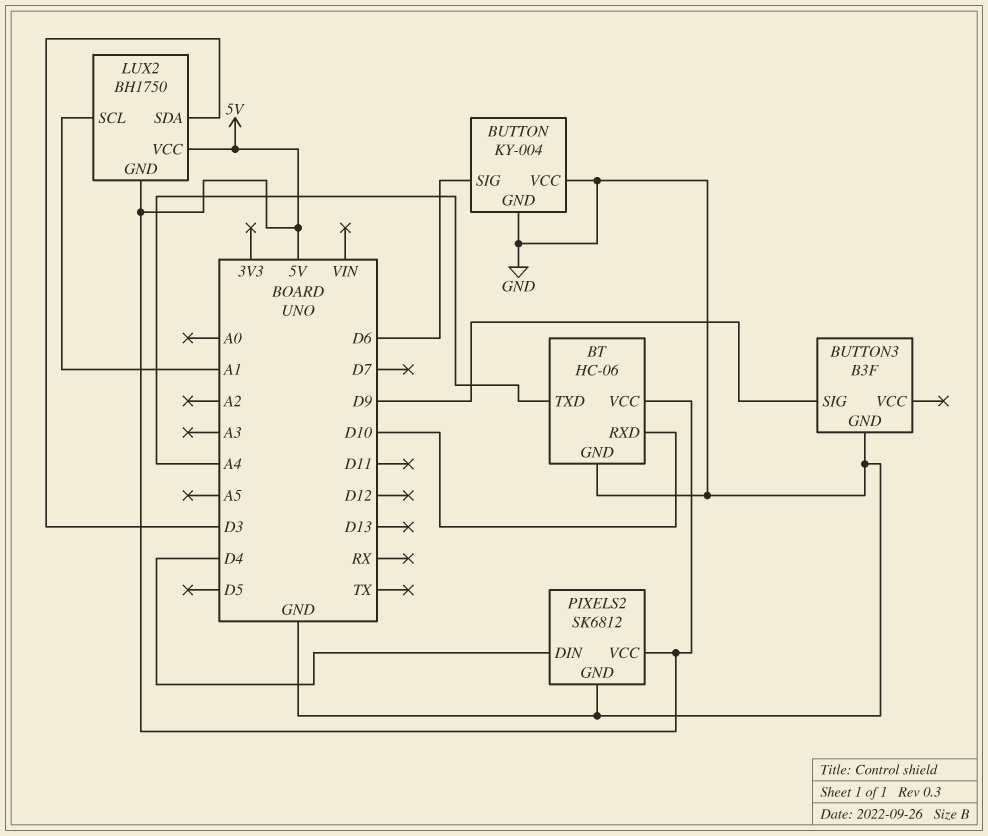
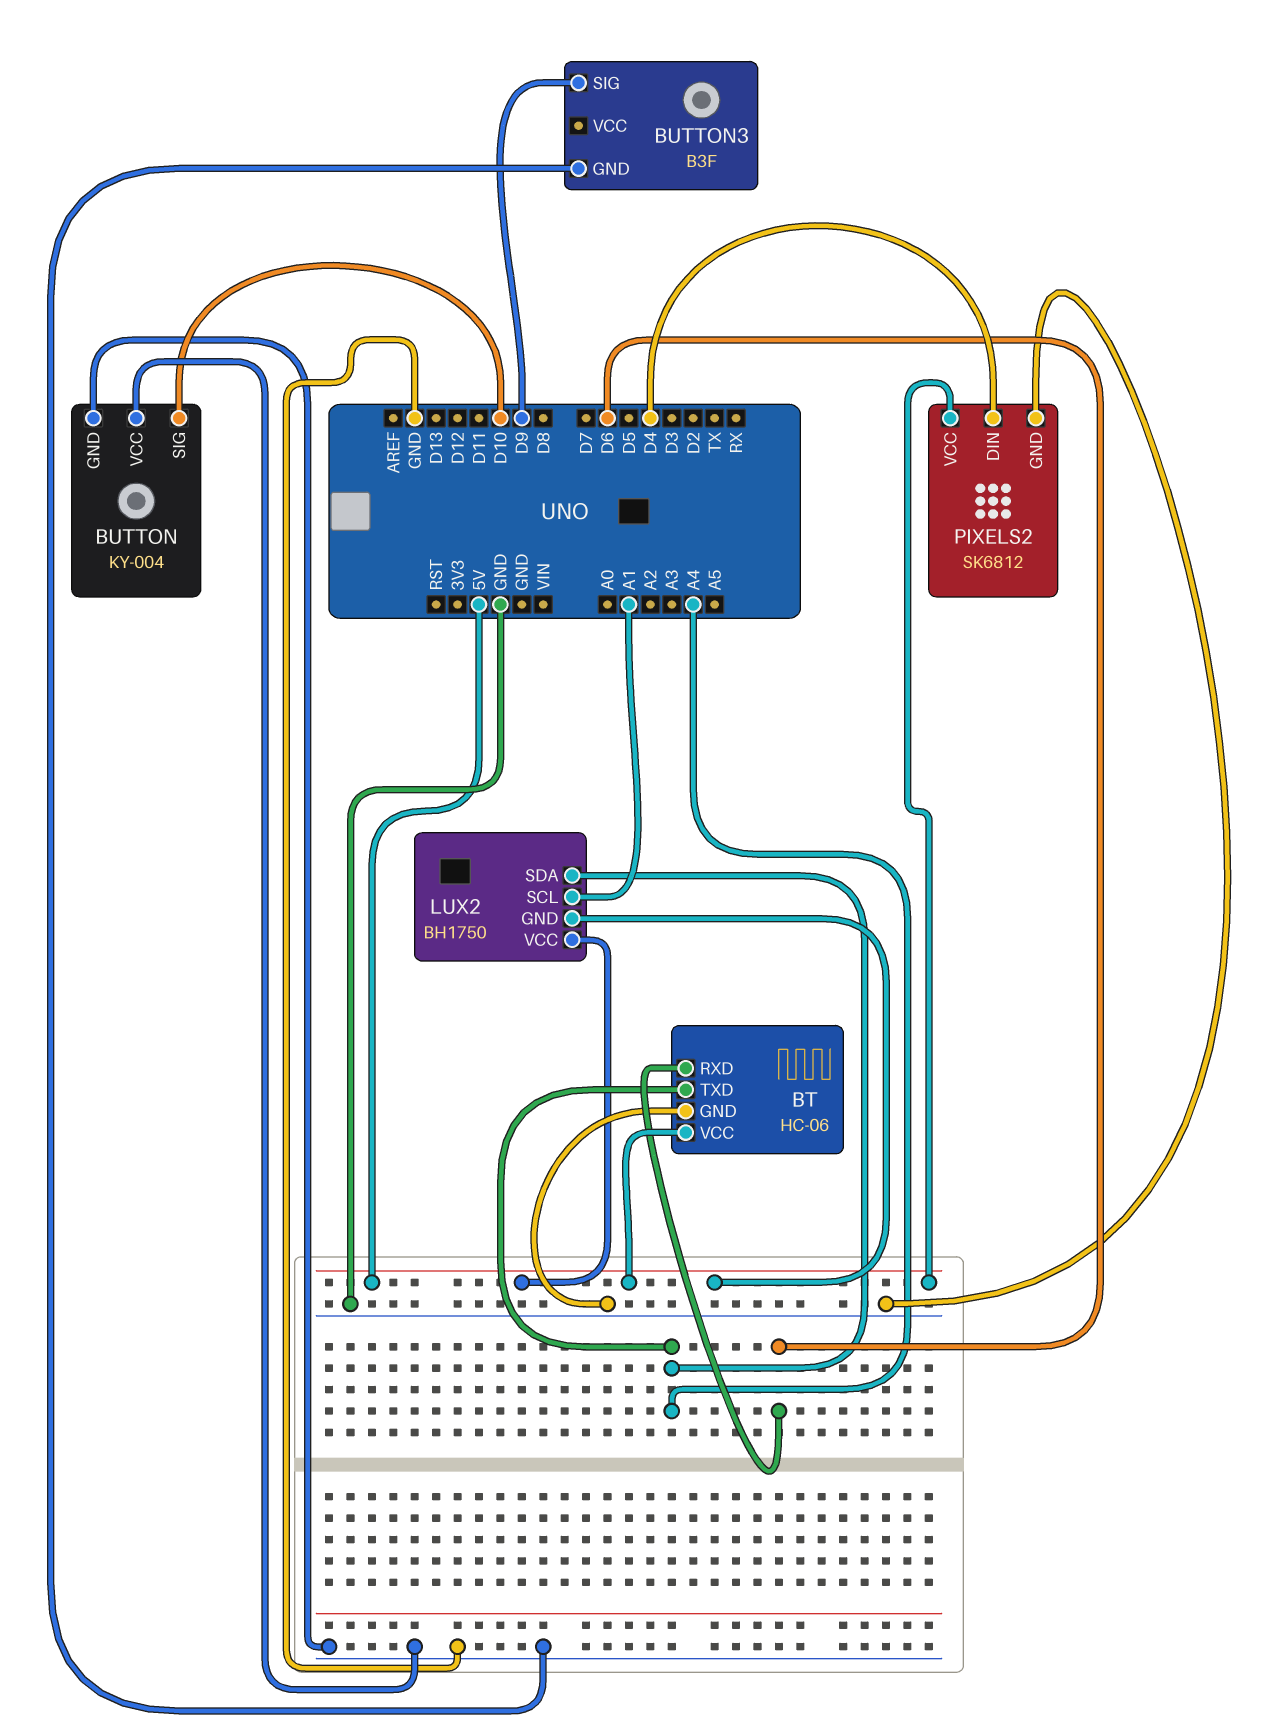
BT pin RXD: D10 -> D6
BUTTON pin SIG: D6 -> D10
LUX2 pin SDA: D3 -> A4

